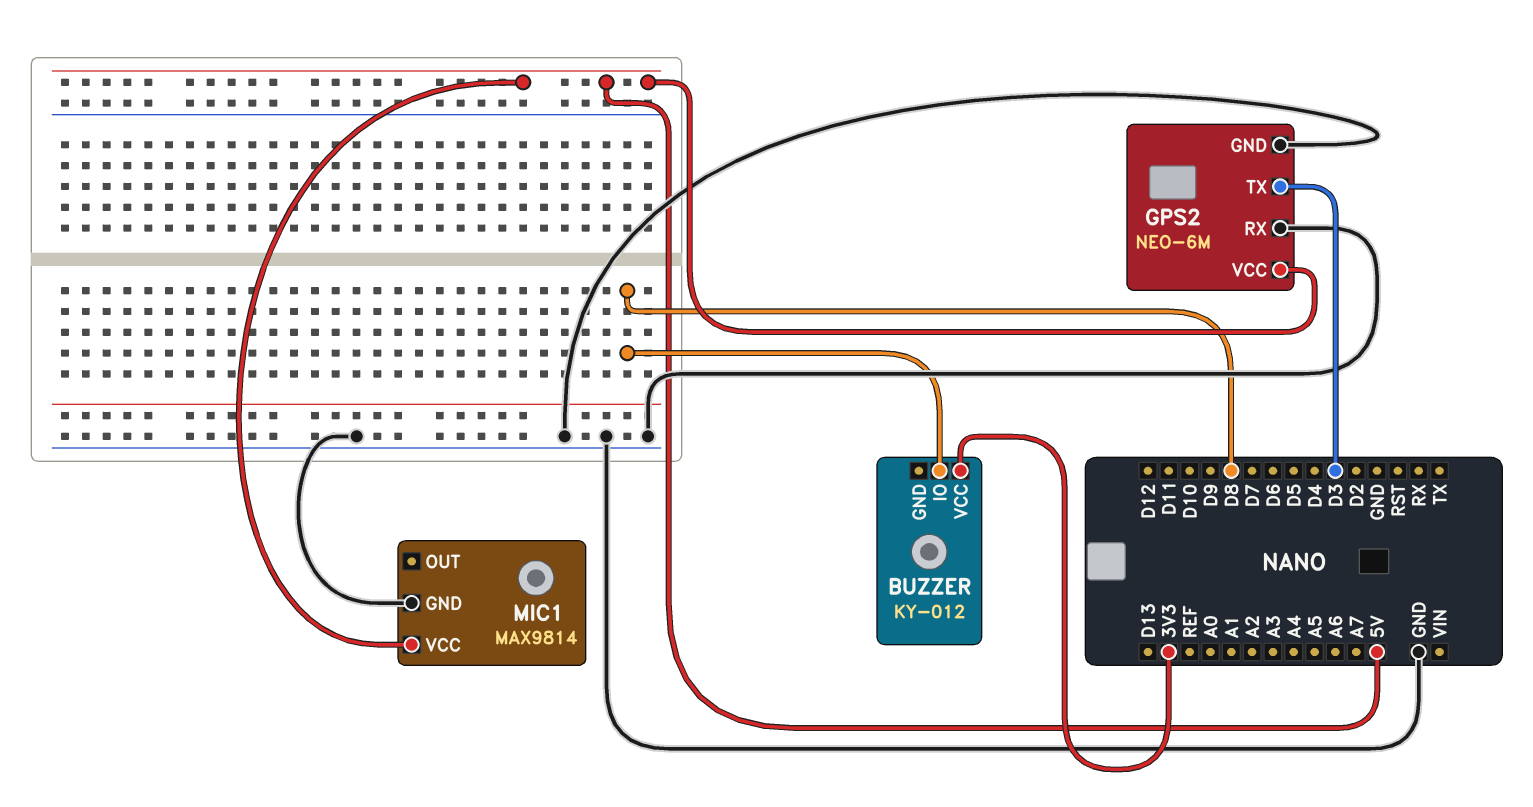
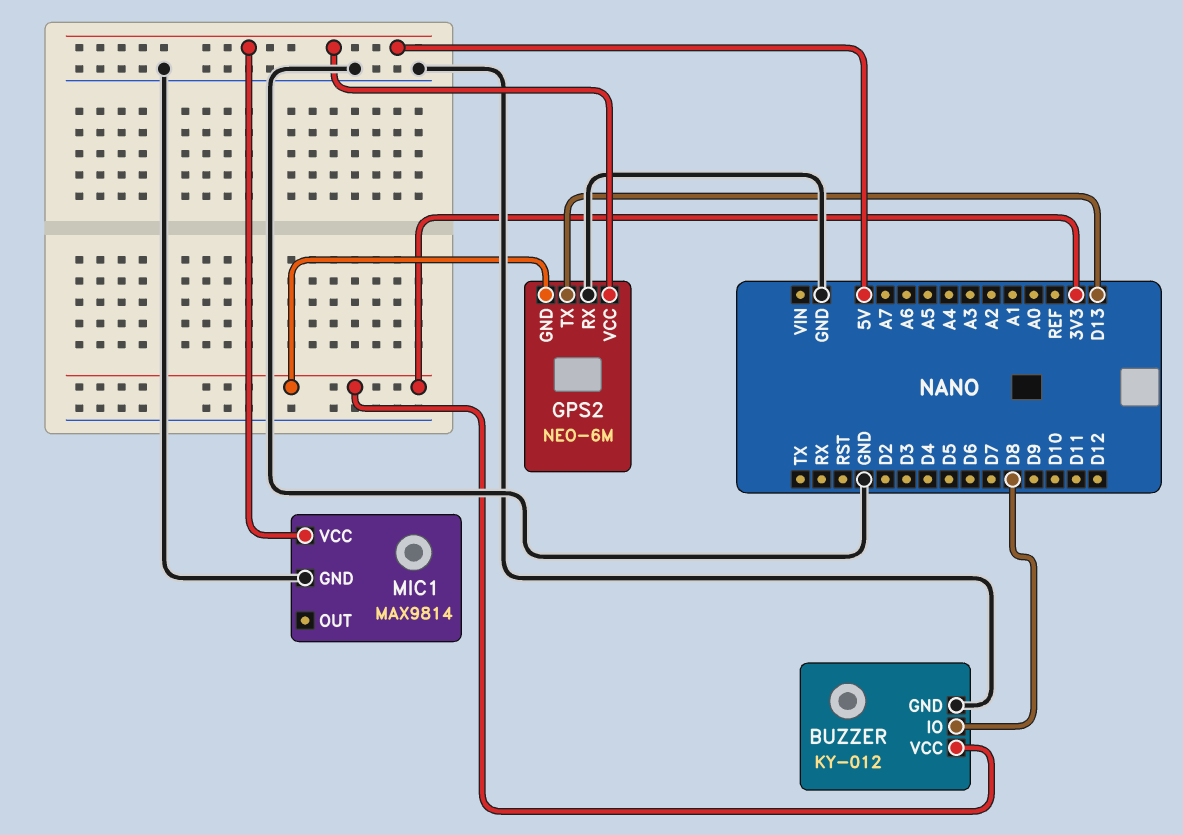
BUZZER pin GND: none -> GND
GPS2 pin GND: GND -> 3V3
GPS2 pin TX: D3 -> D13

